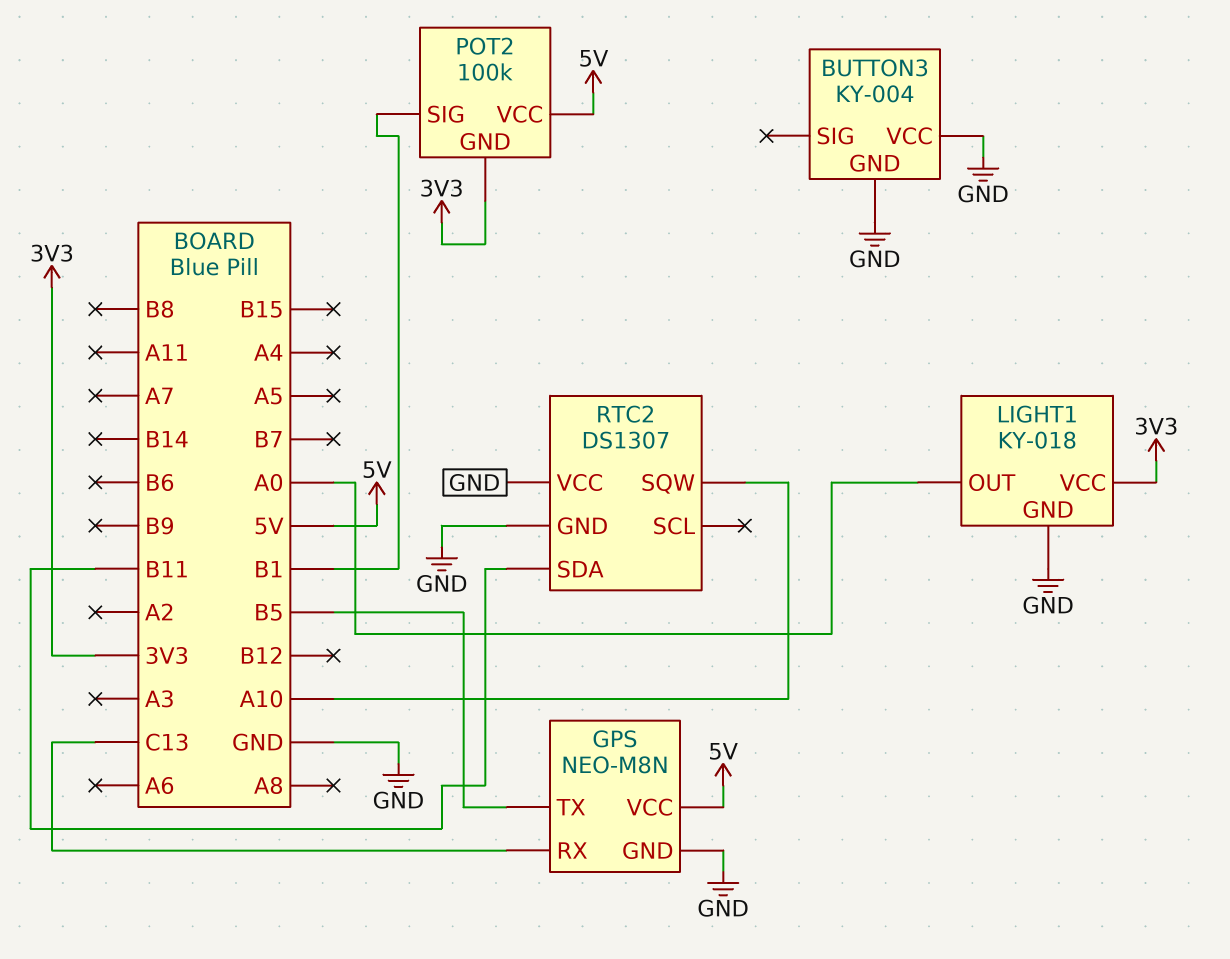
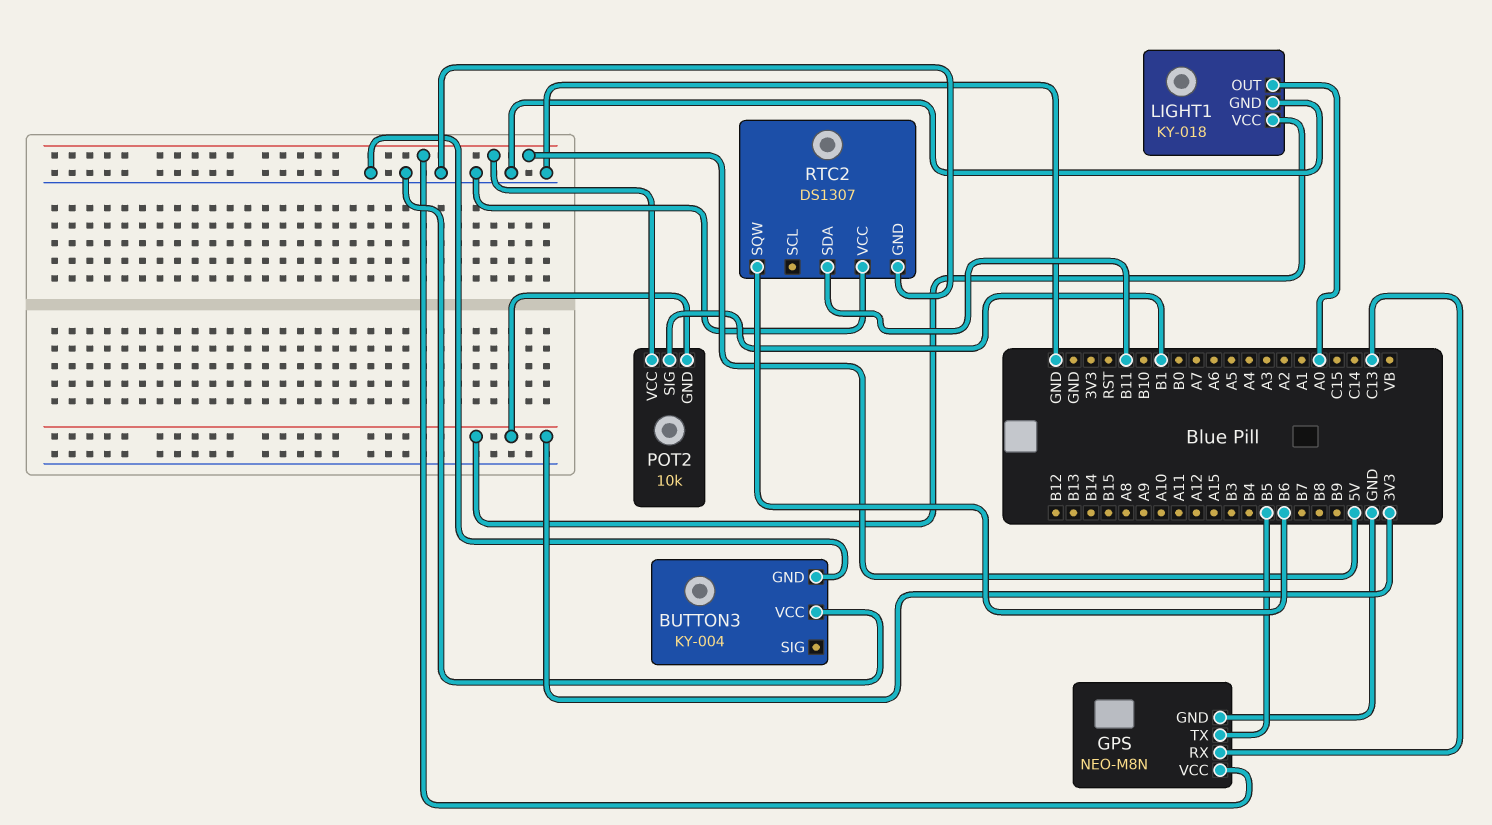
POT2: 100k -> 10k
RTC2 pin SQW: A10 -> B6

